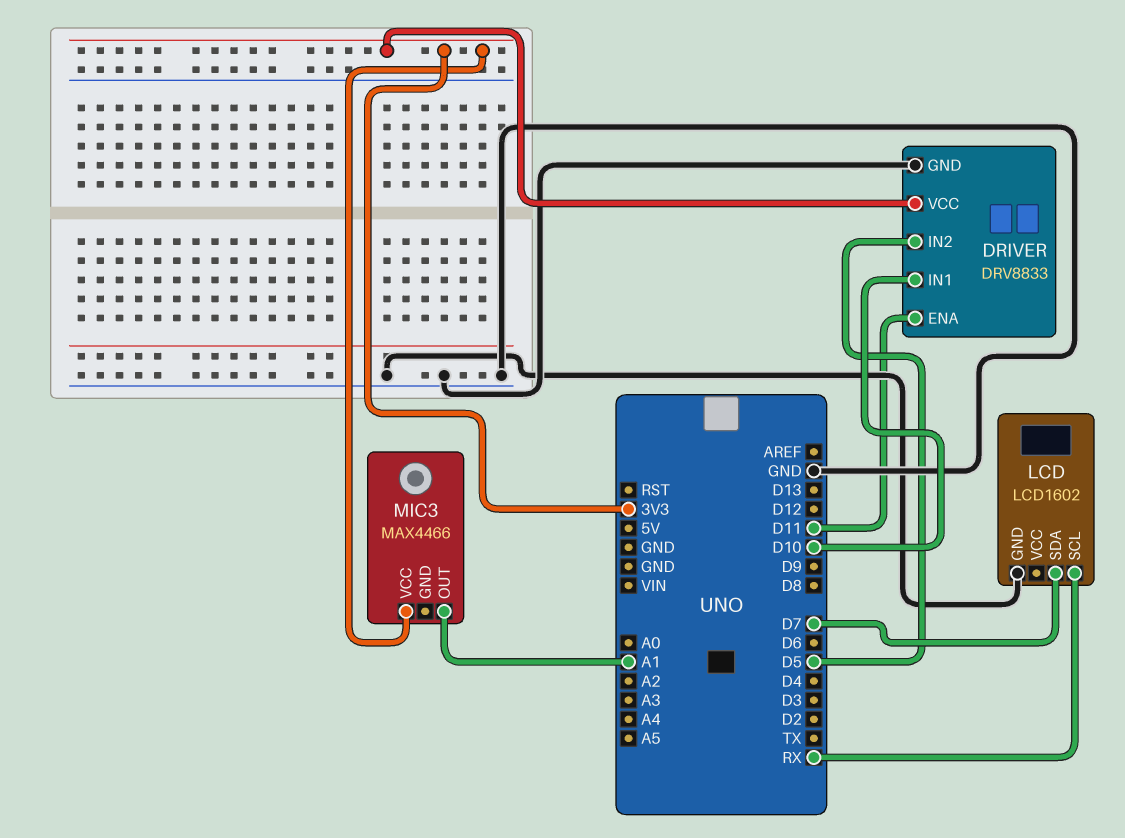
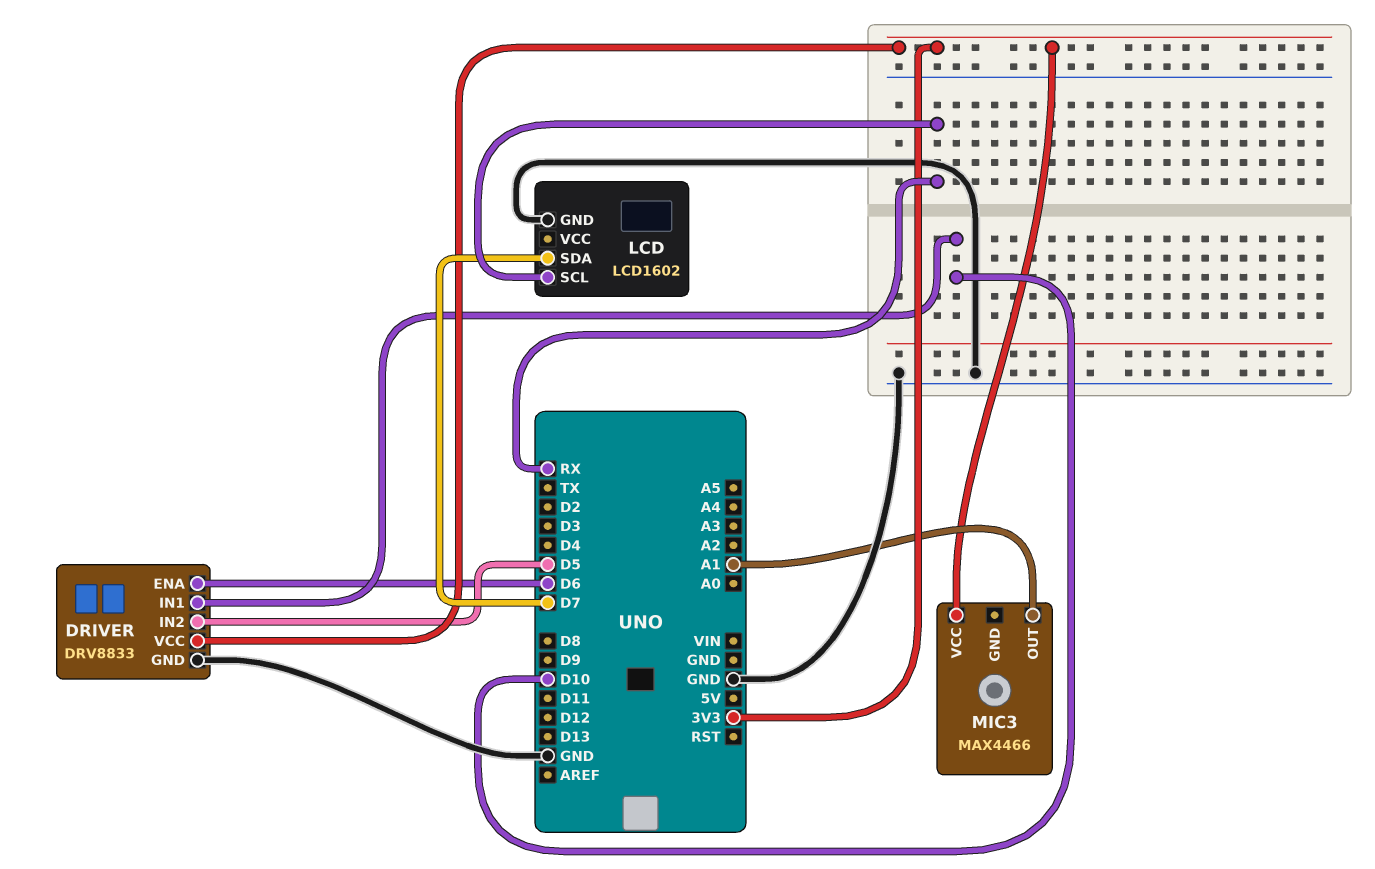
DRIVER pin ENA: D11 -> D6

